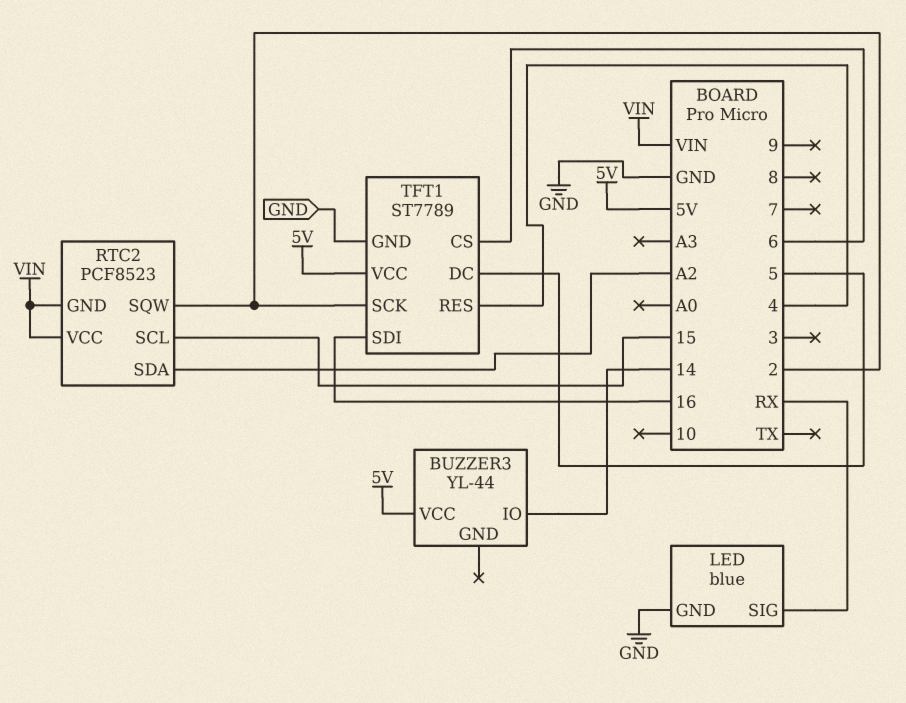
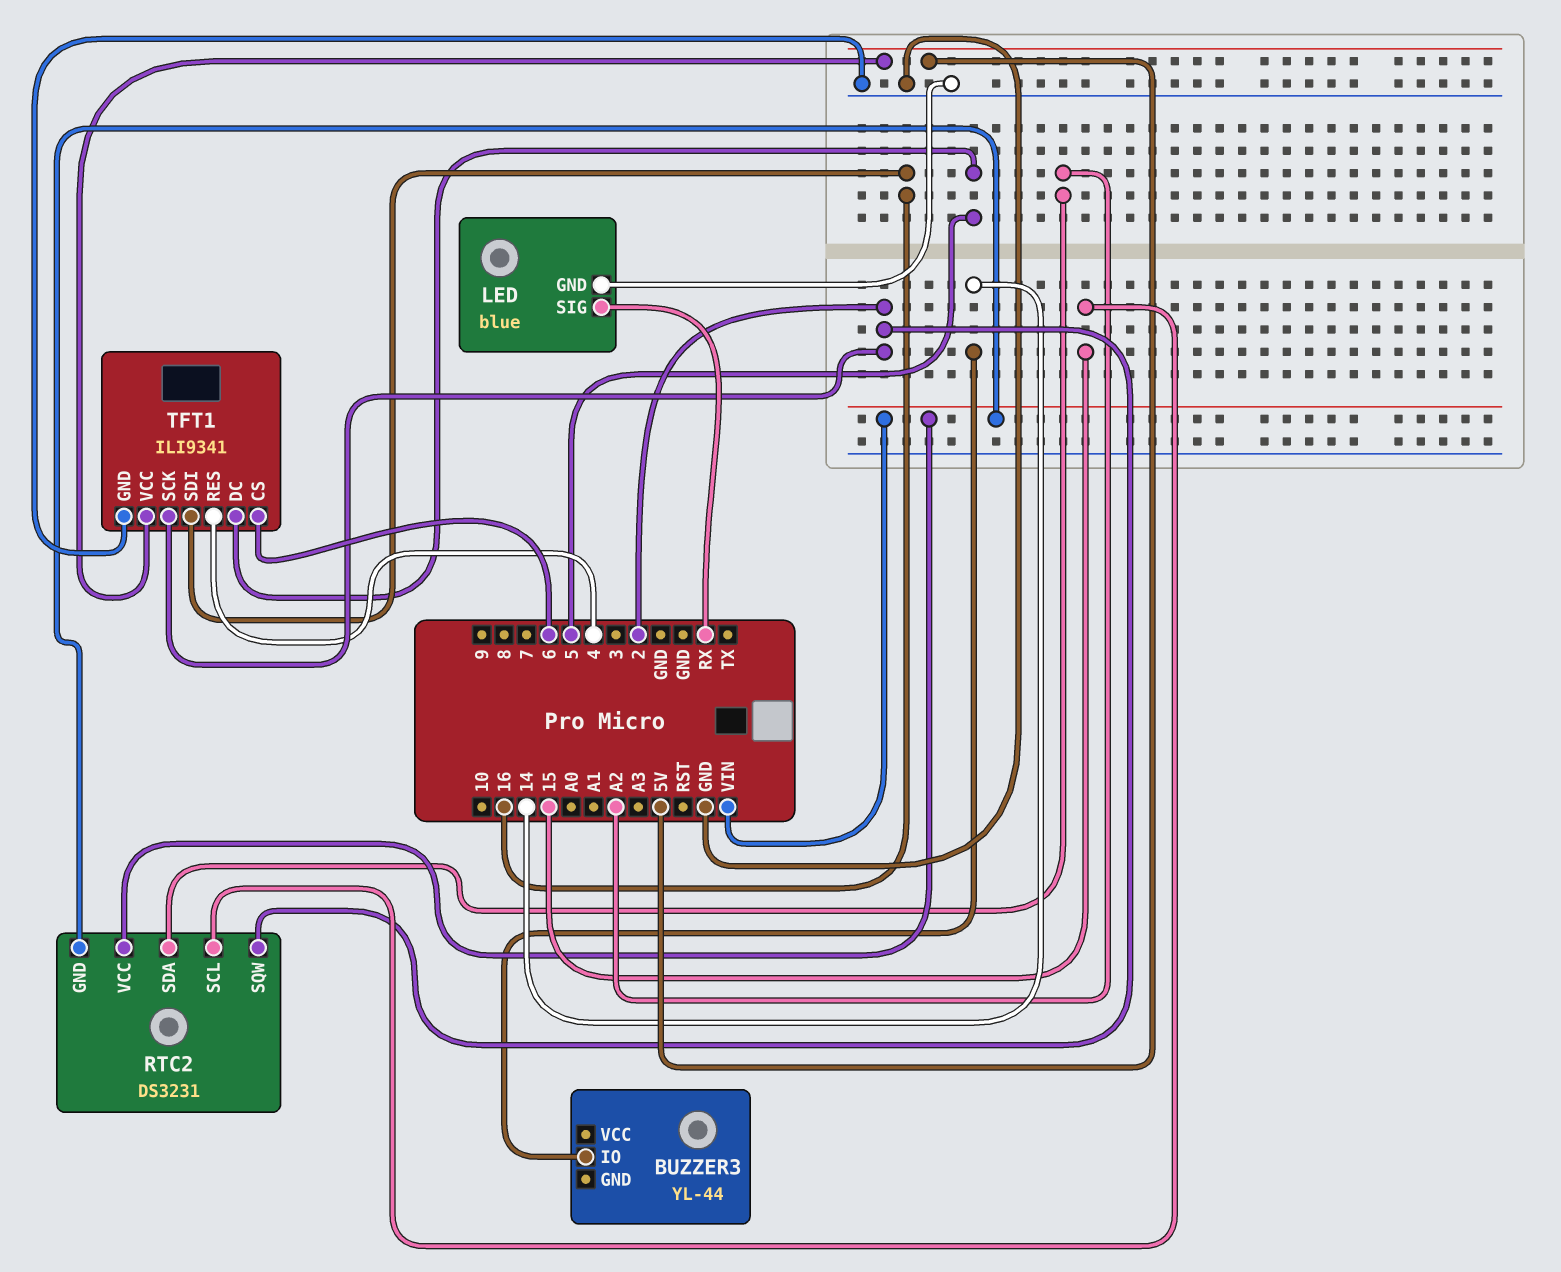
BUZZER3 pin VCC: 5V -> none
RTC2: PCF8523 -> DS3231
TFT1: ST7789 -> ILI9341

